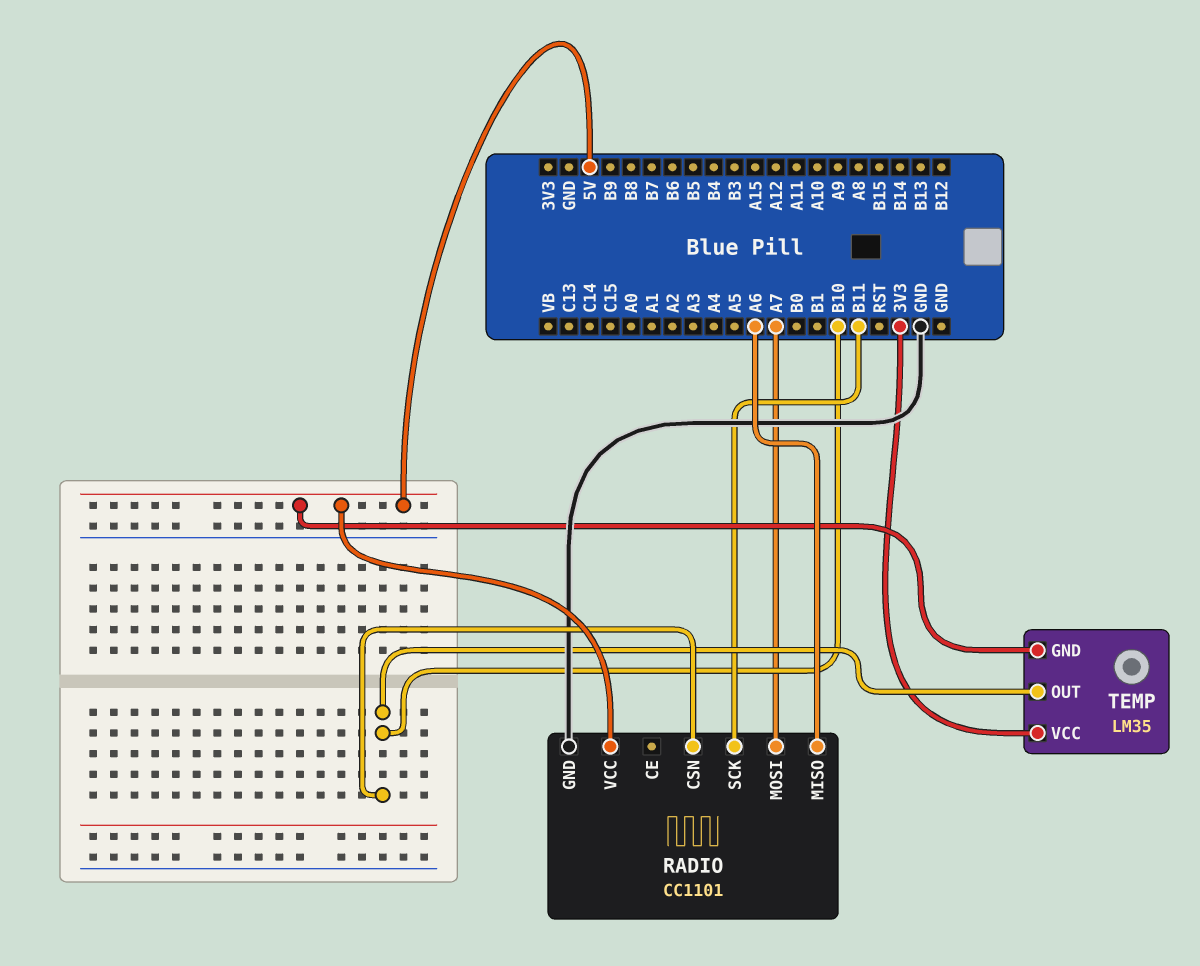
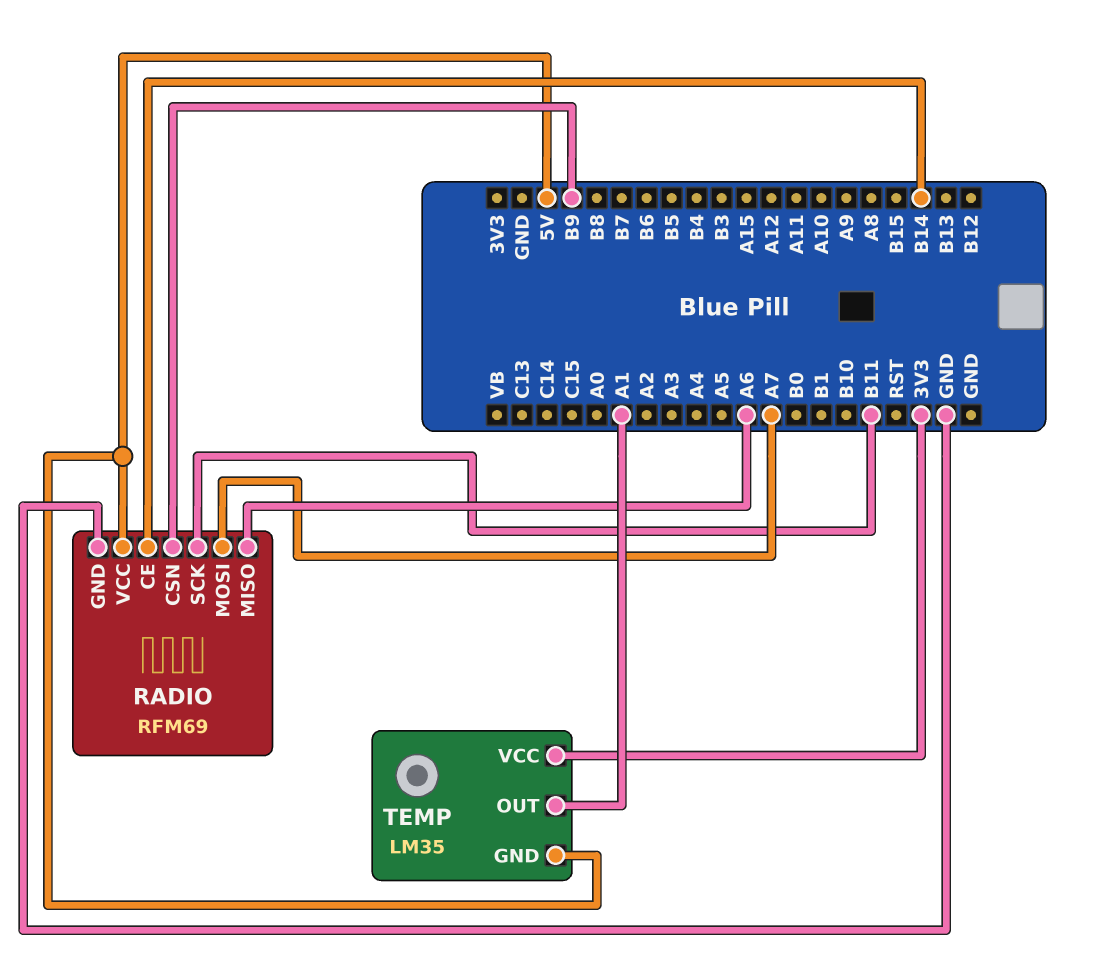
RADIO: CC1101 -> RFM69
RADIO pin CE: none -> B14
RADIO pin CSN: B10 -> B9
TEMP pin OUT: B10 -> A1

